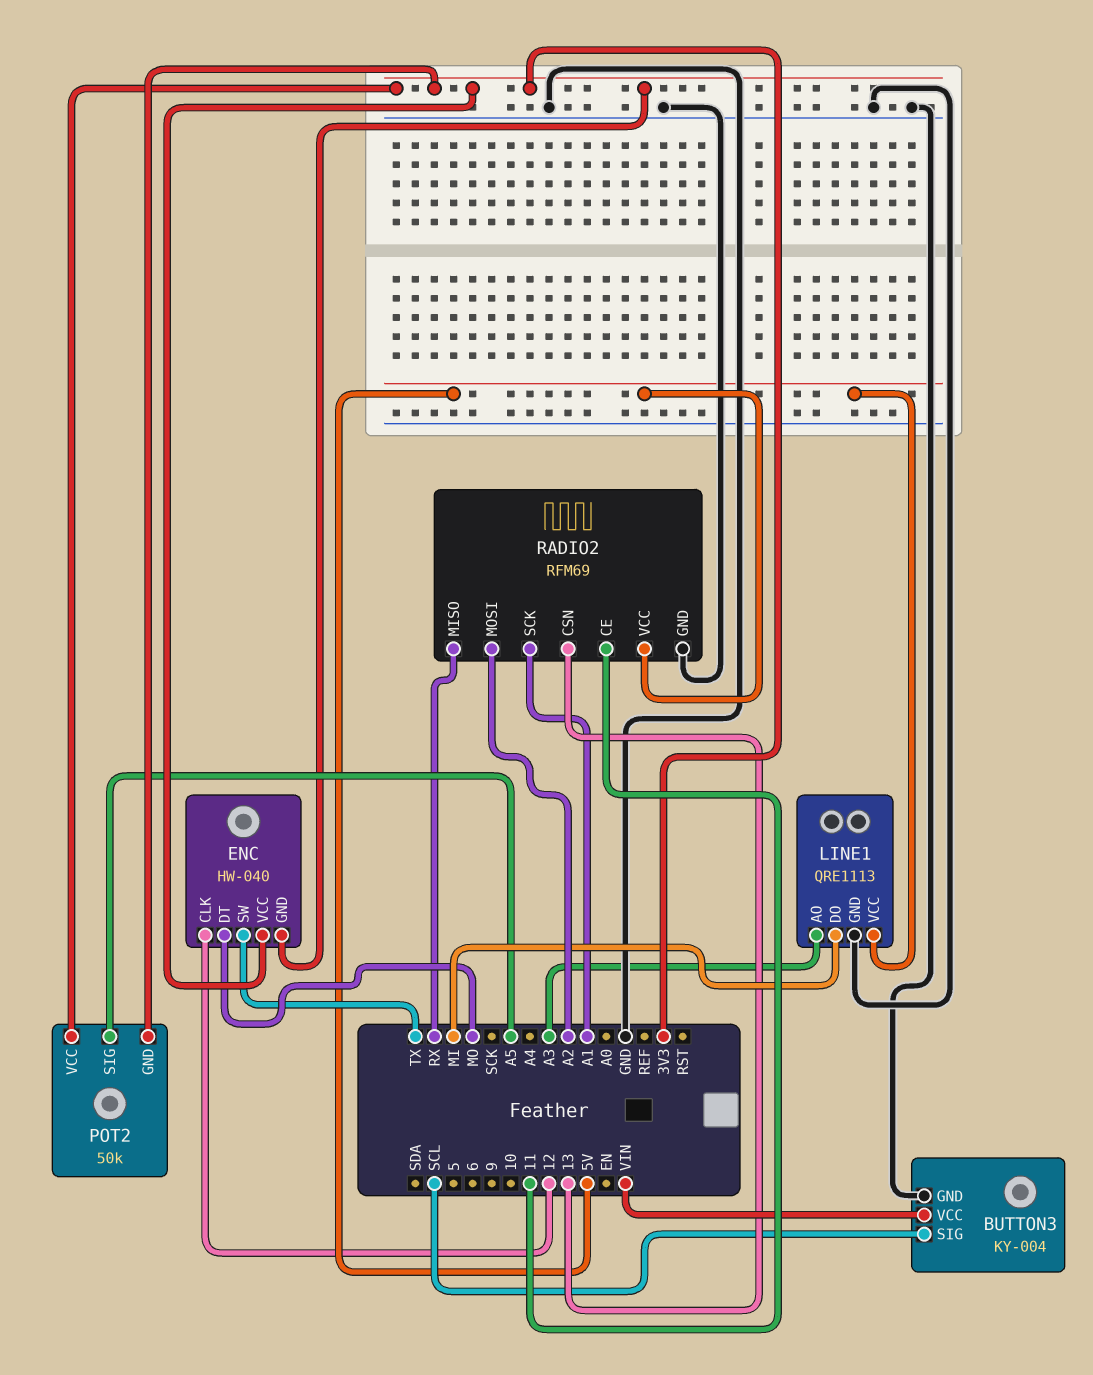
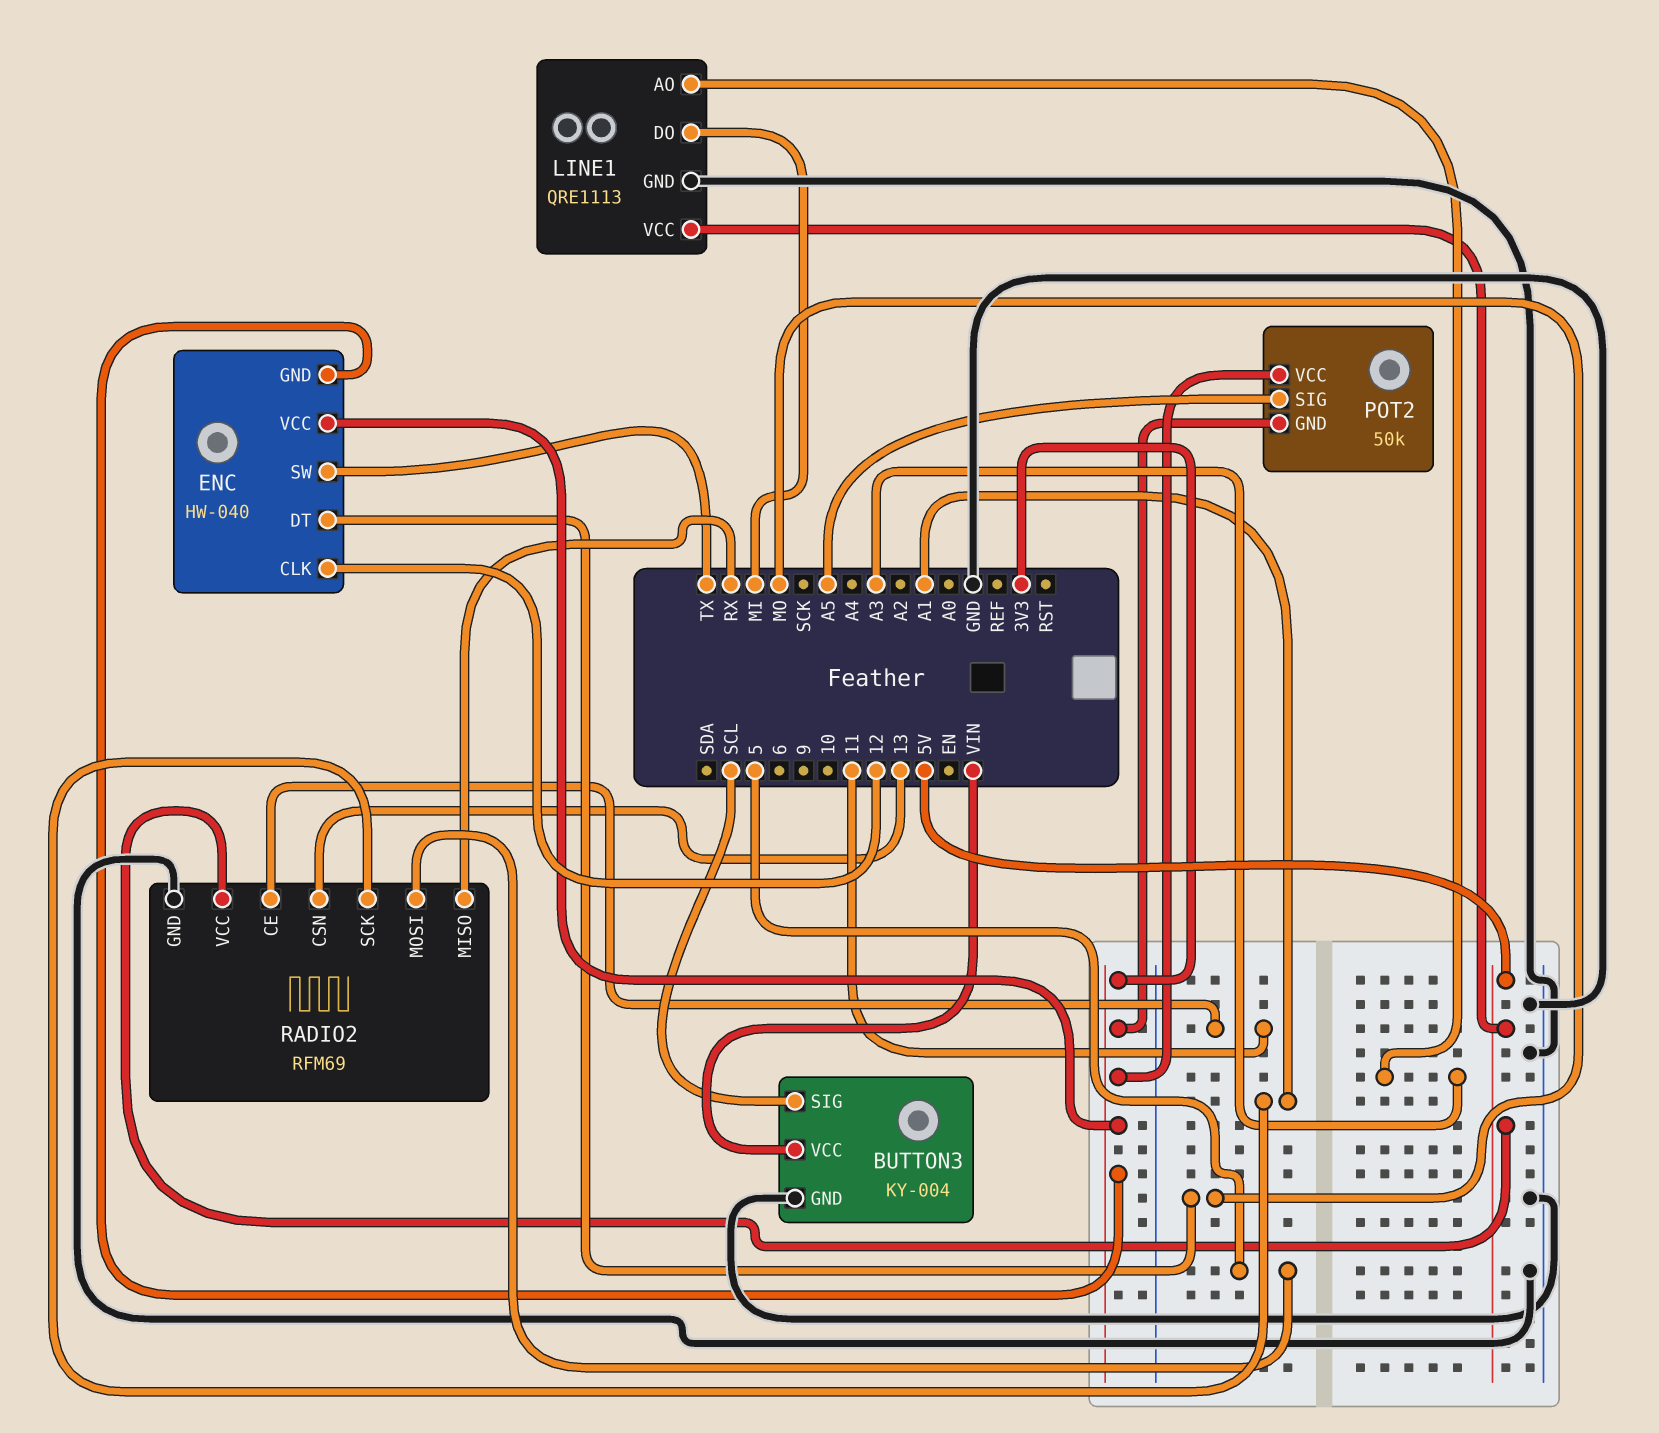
RADIO2 pin MOSI: A2 -> 5

